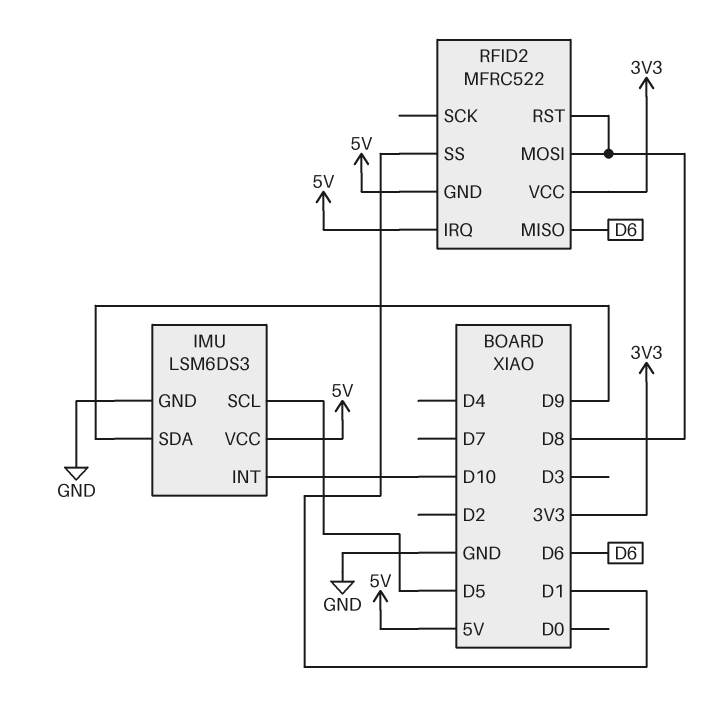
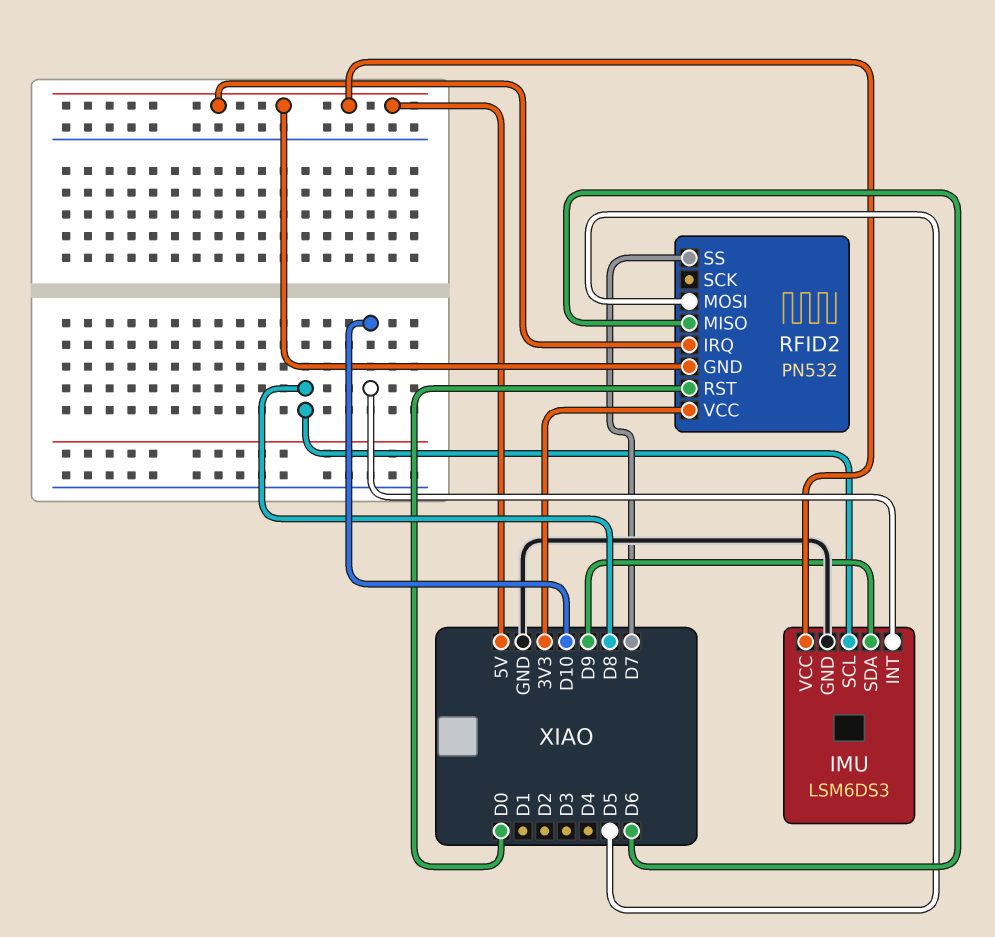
IMU pin SCL: D5 -> D8
RFID2: MFRC522 -> PN532
RFID2 pin MOSI: D8 -> D5
RFID2 pin RST: D8 -> D0
RFID2 pin SS: D1 -> D7

